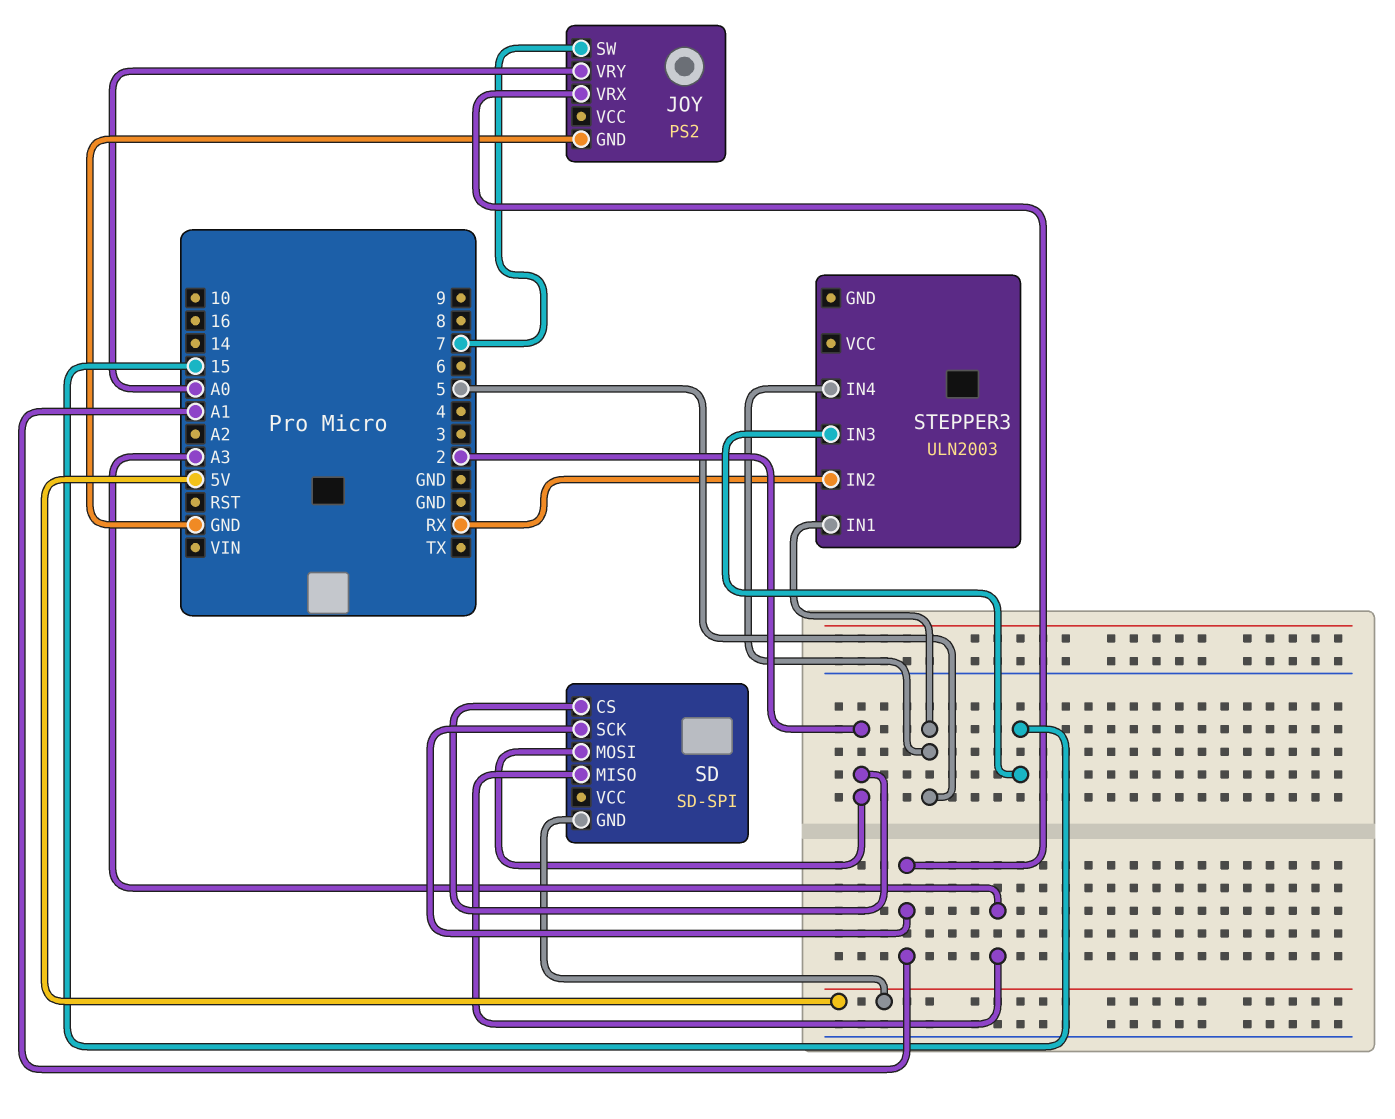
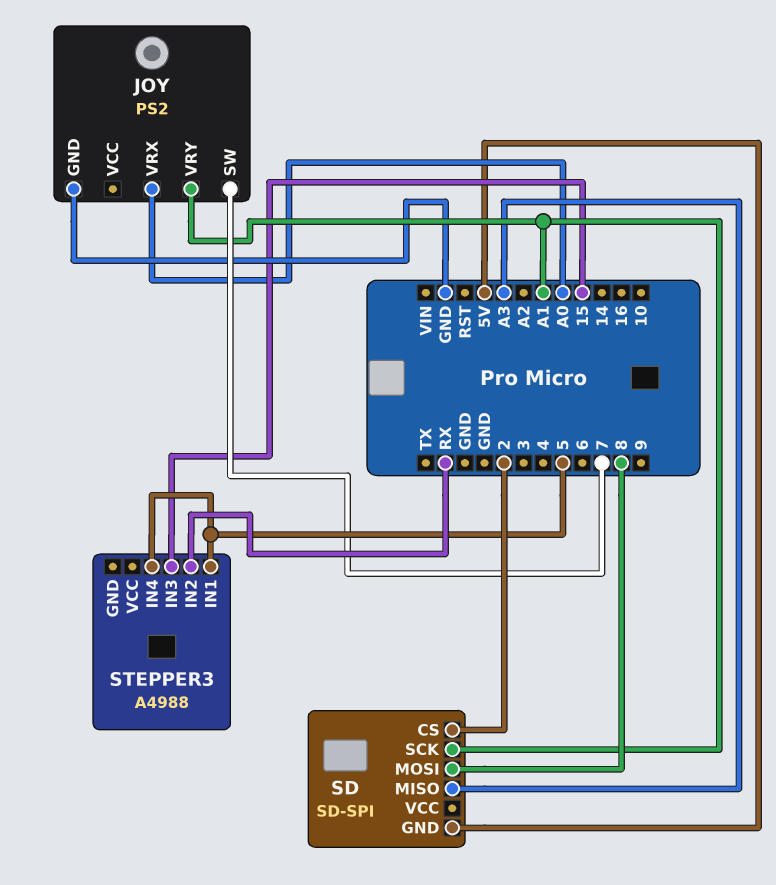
JOY pin VRX: A1 -> A0
JOY pin VRY: A0 -> A1
SD pin MOSI: 2 -> 8
STEPPER3: ULN2003 -> A4988

